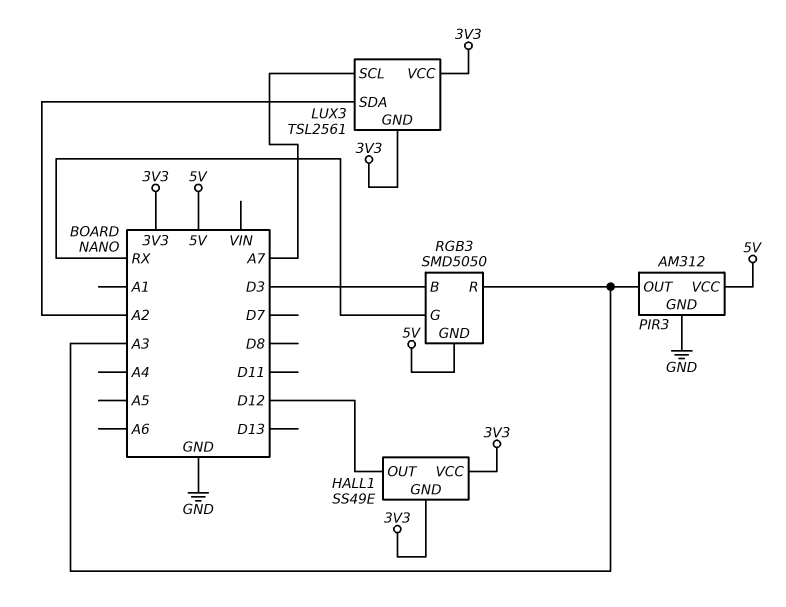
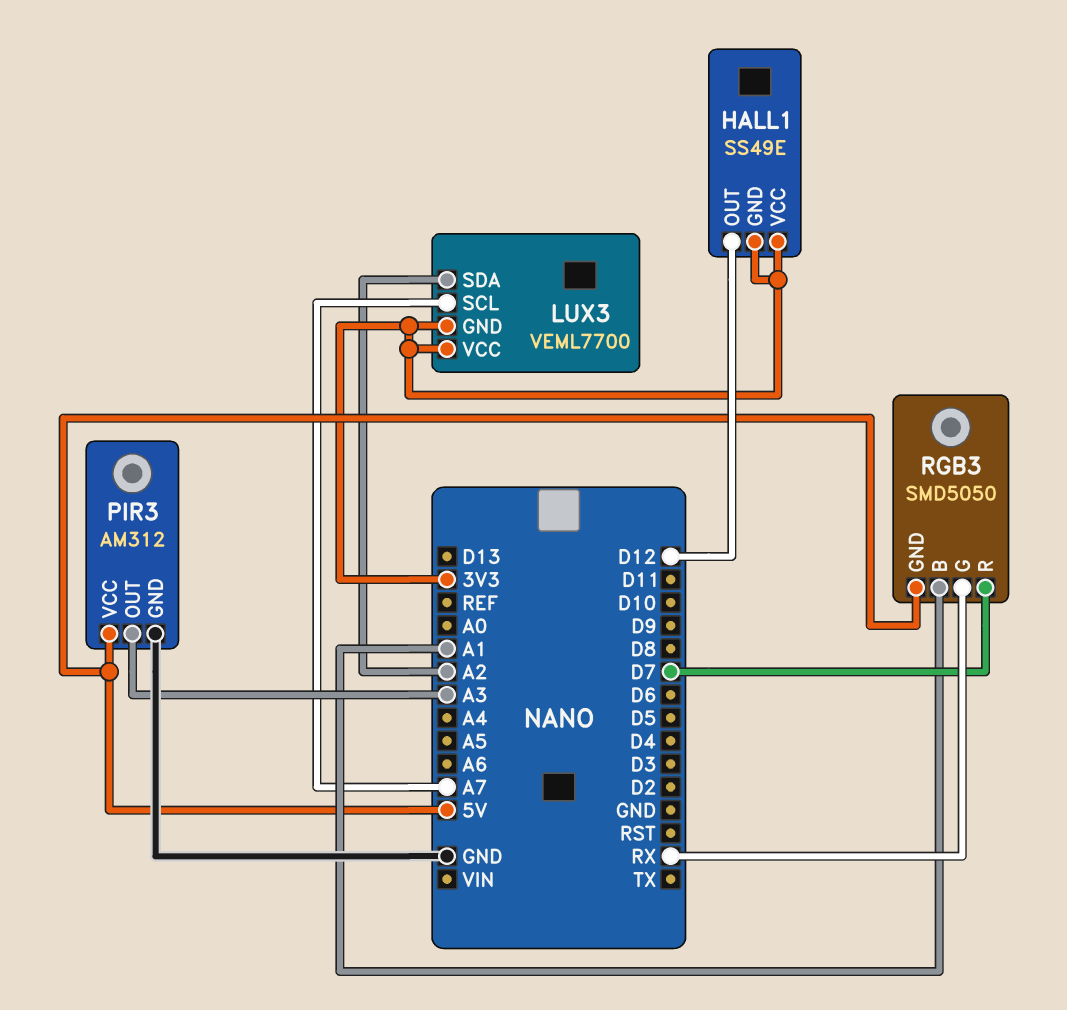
LUX3: TSL2561 -> VEML7700
RGB3 pin B: D3 -> A1
RGB3 pin R: A3 -> D7

